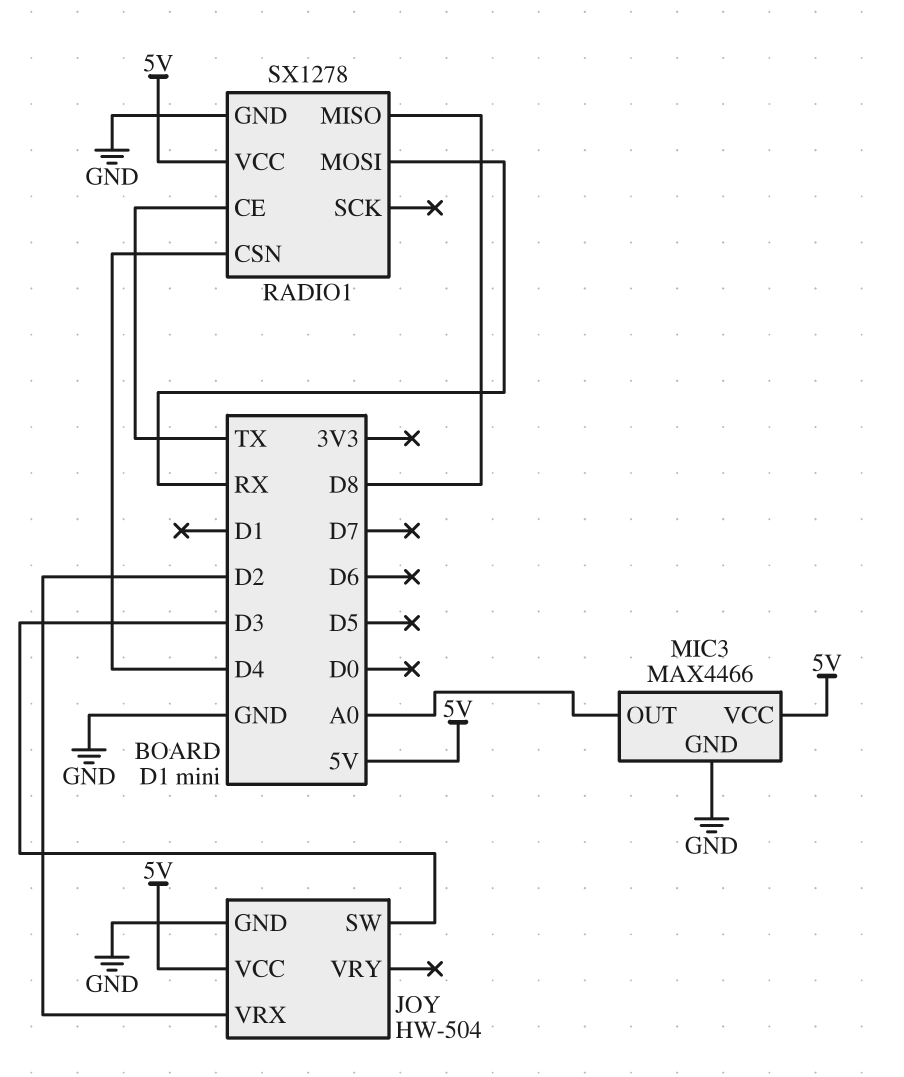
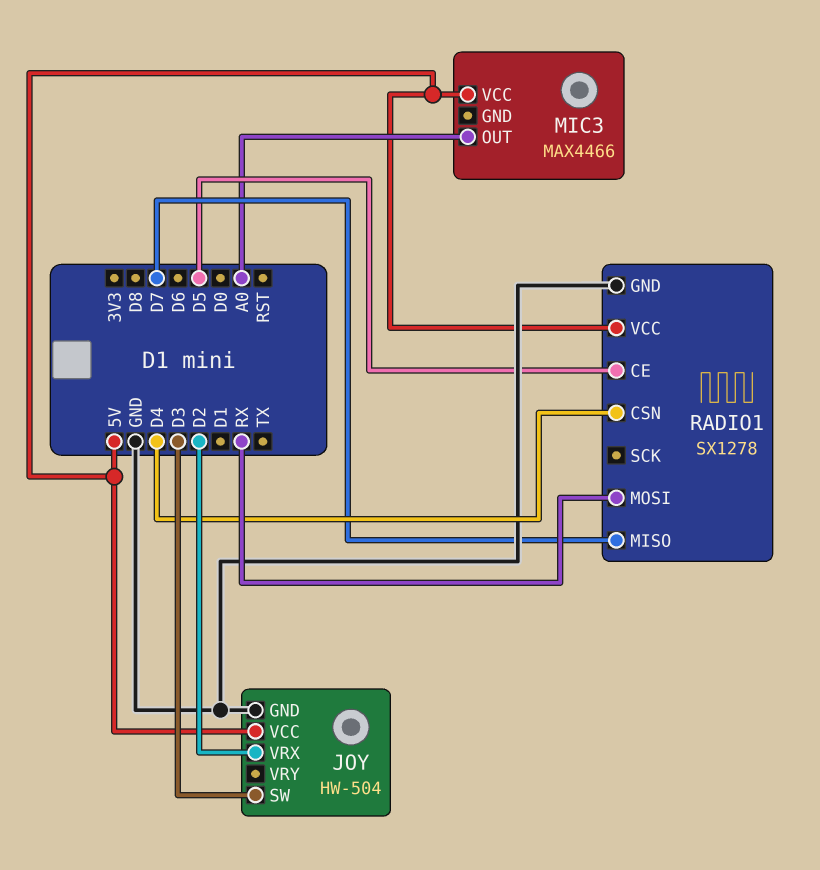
MIC3 pin GND: GND -> none
RADIO1 pin CE: TX -> D5
RADIO1 pin MISO: D8 -> D7

